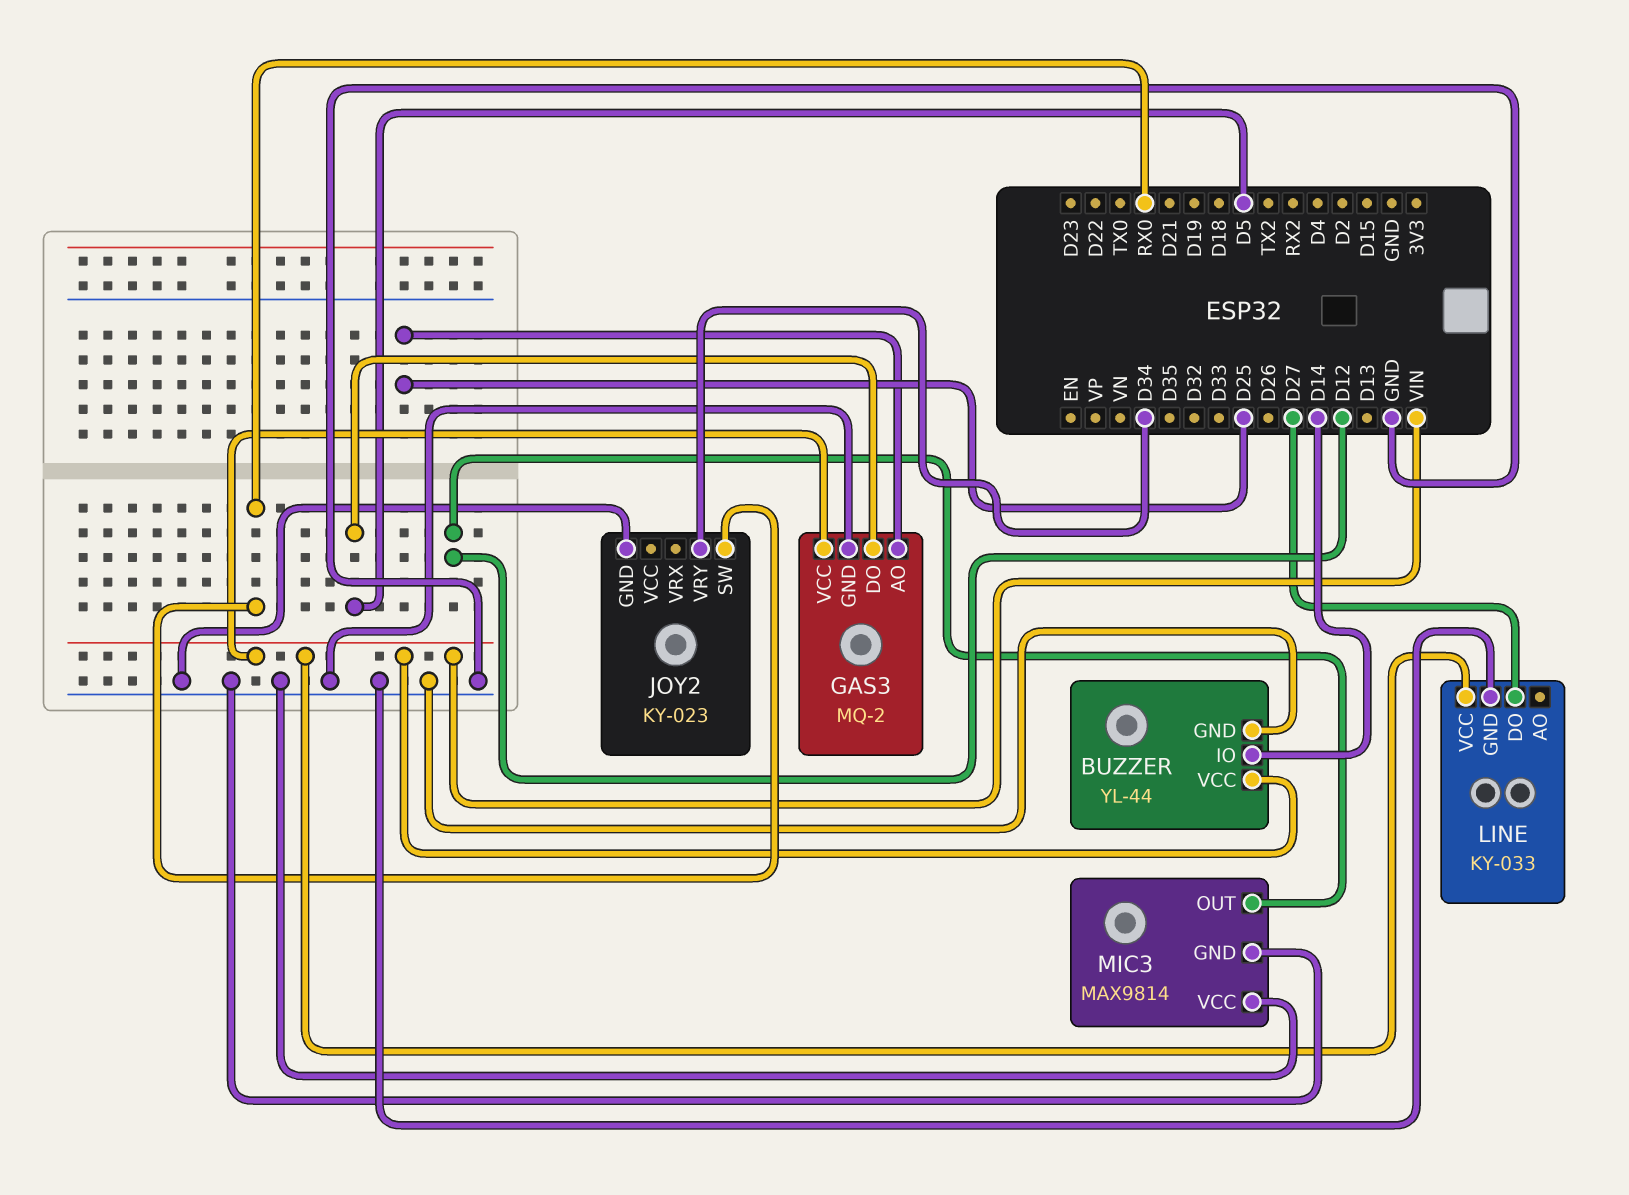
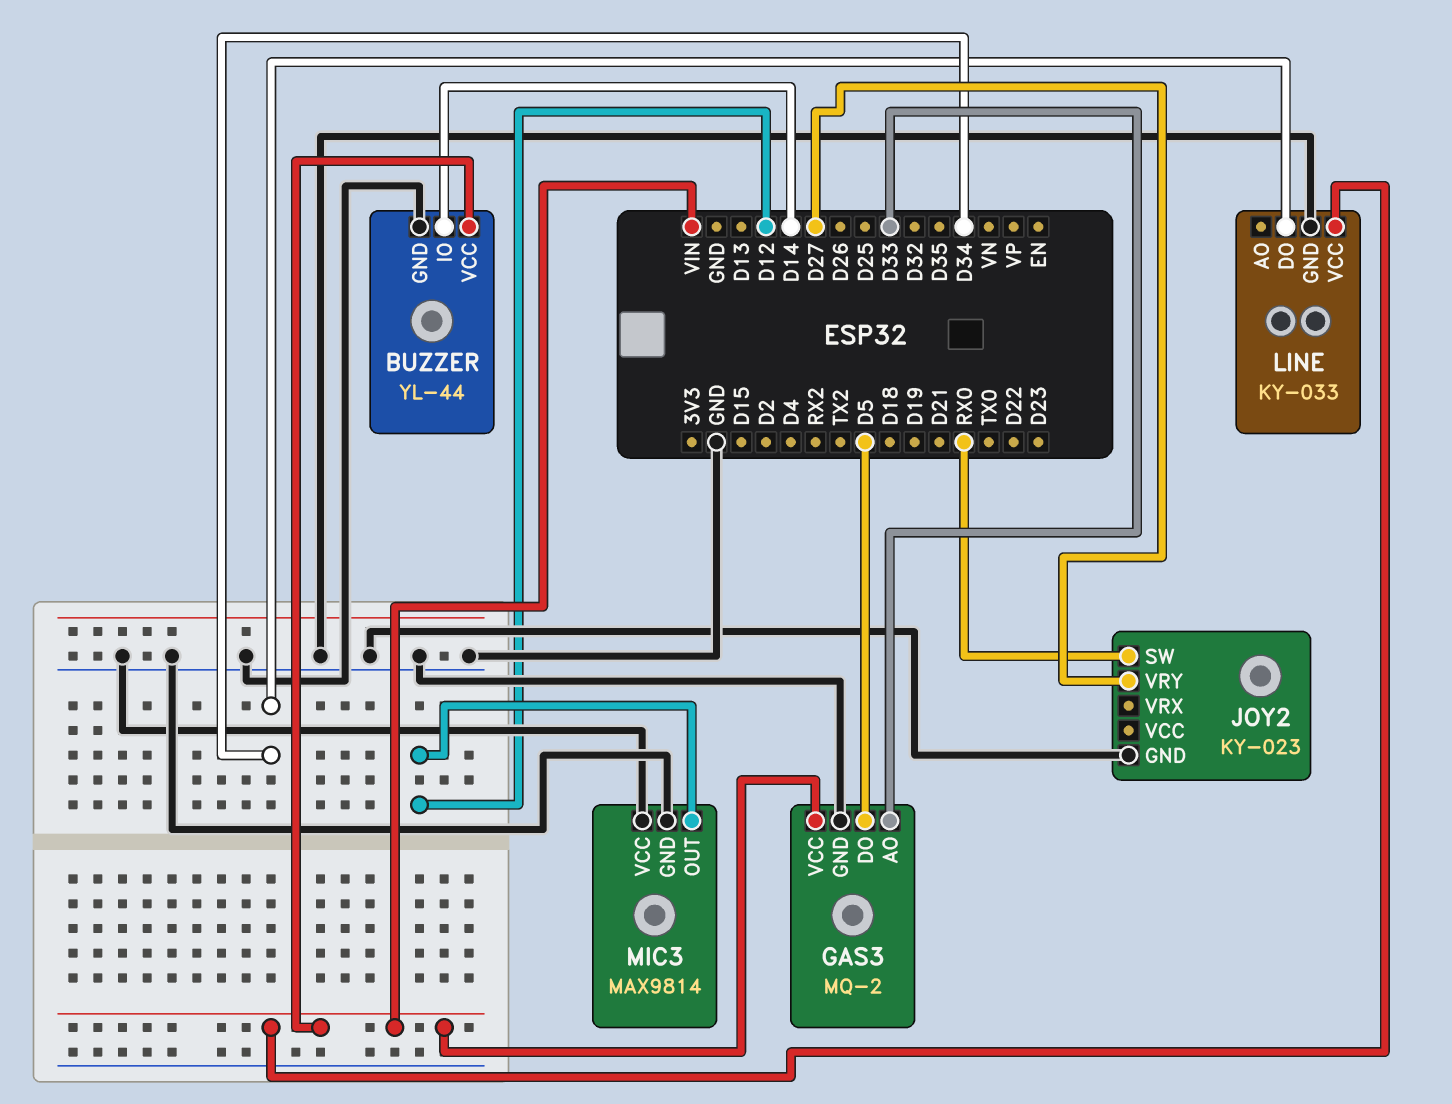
GAS3 pin AO: D25 -> D33
JOY2 pin VRY: D34 -> D27
LINE pin DO: D27 -> D34

